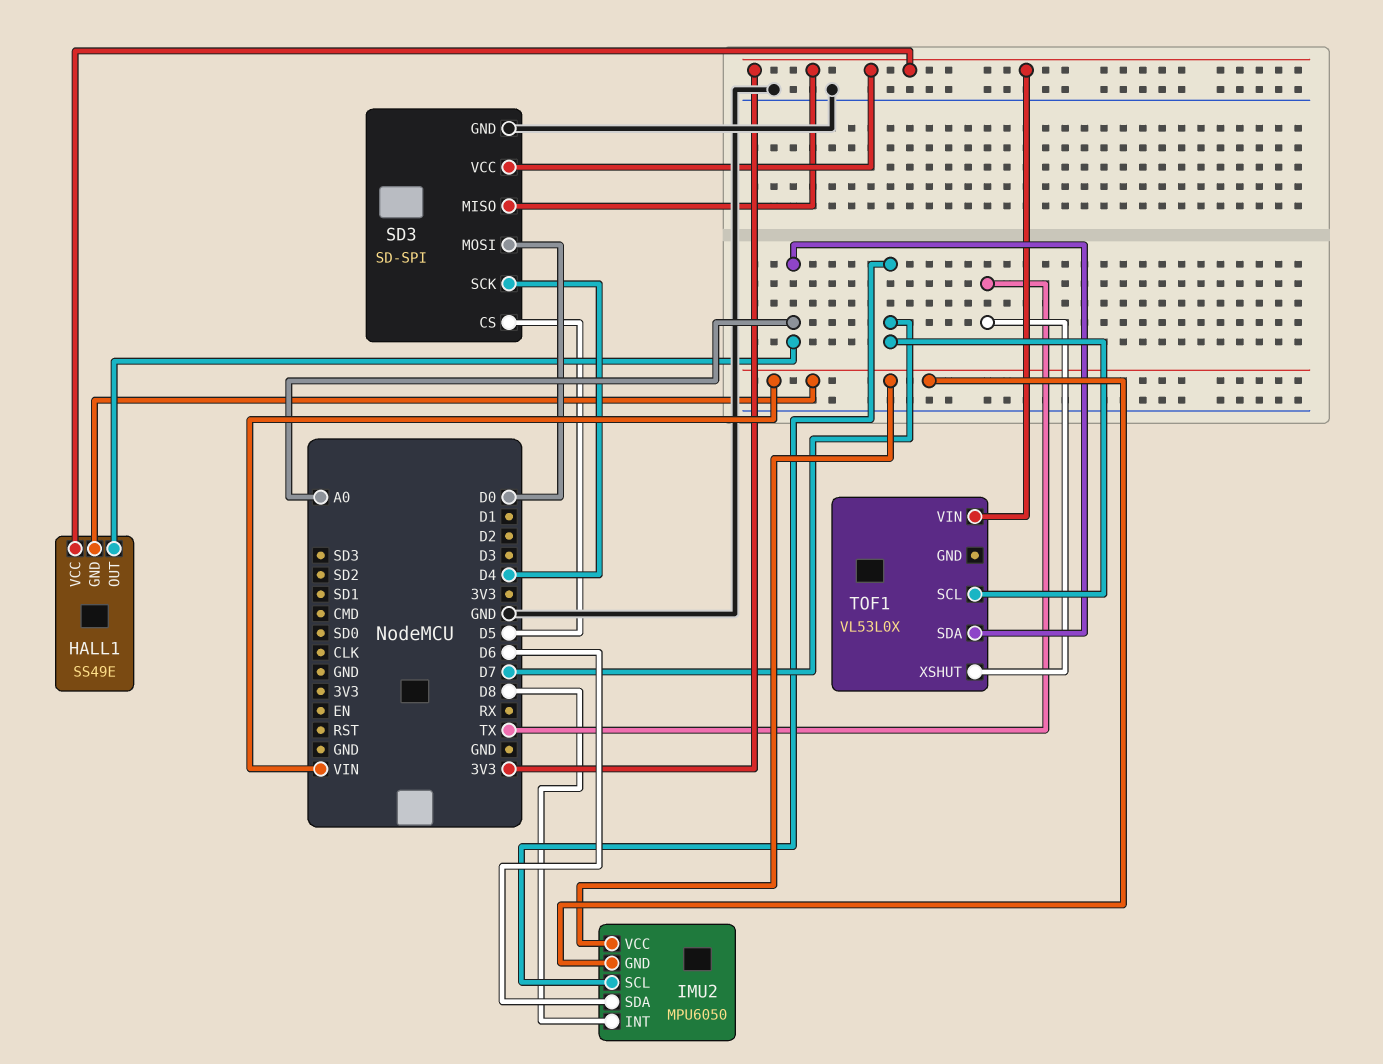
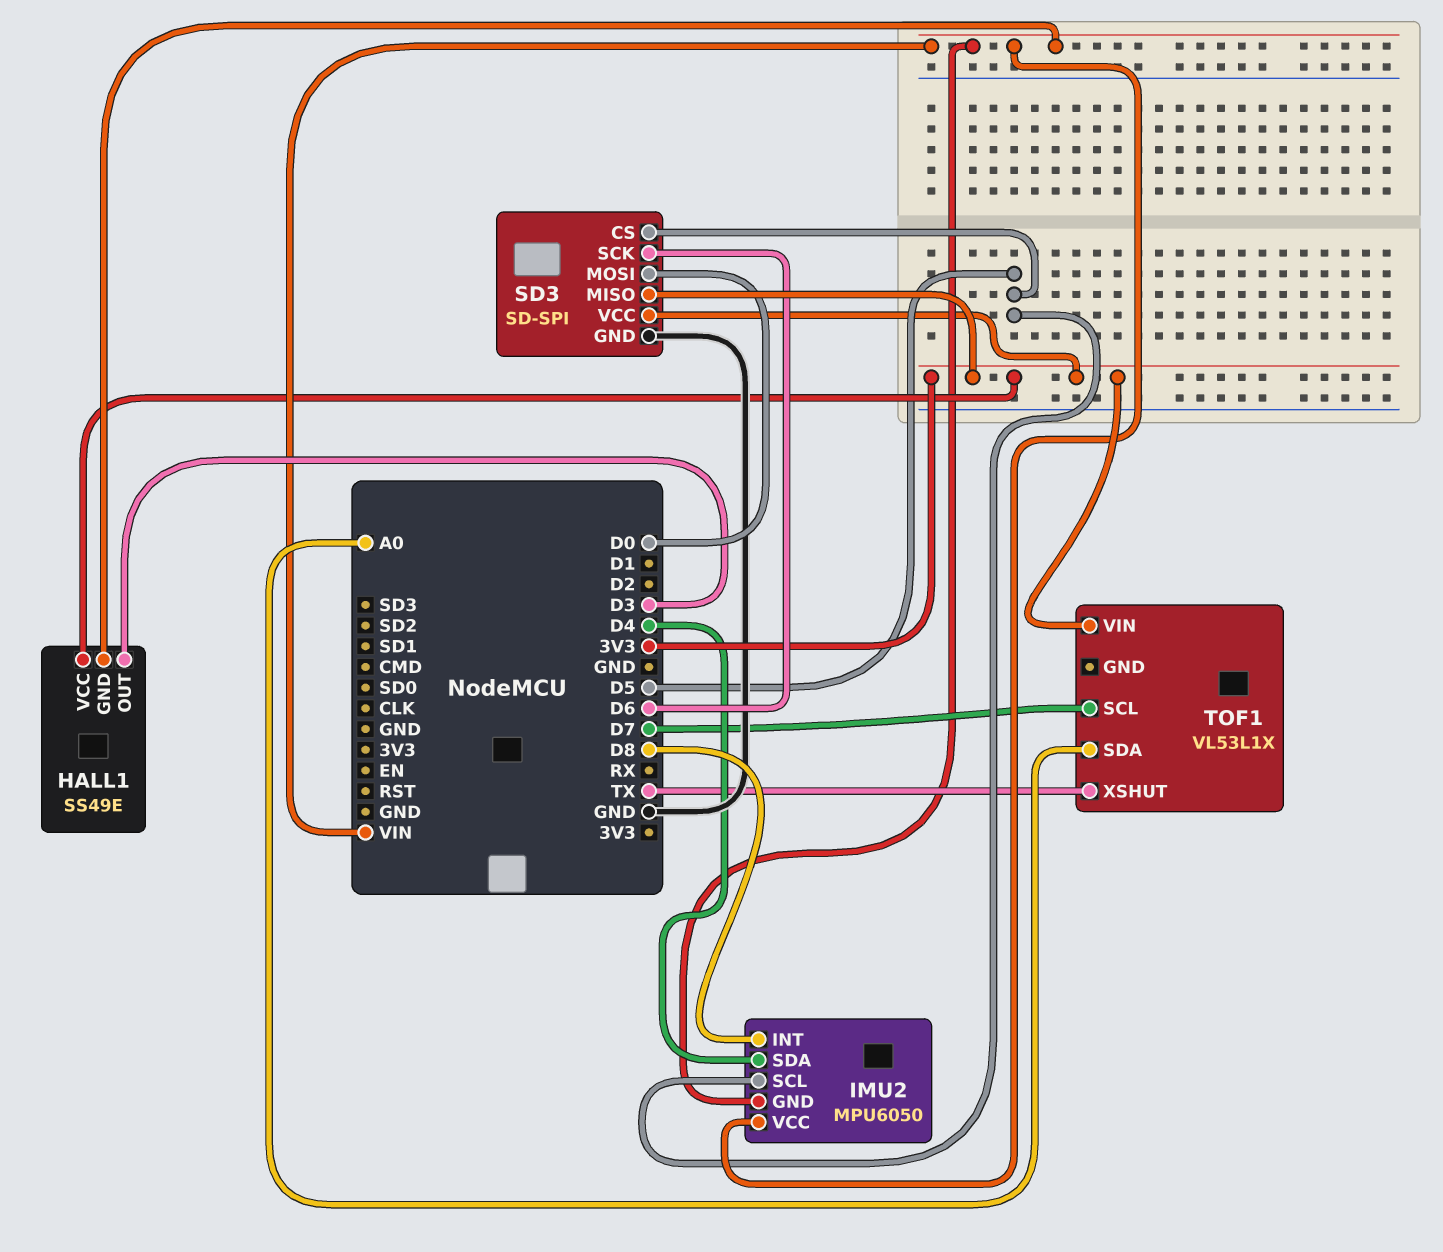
HALL1 pin OUT: A0 -> D3
IMU2 pin SCL: D7 -> D5
IMU2 pin SDA: D6 -> D4
SD3 pin SCK: D4 -> D6
TOF1: VL53L0X -> VL53L1X

